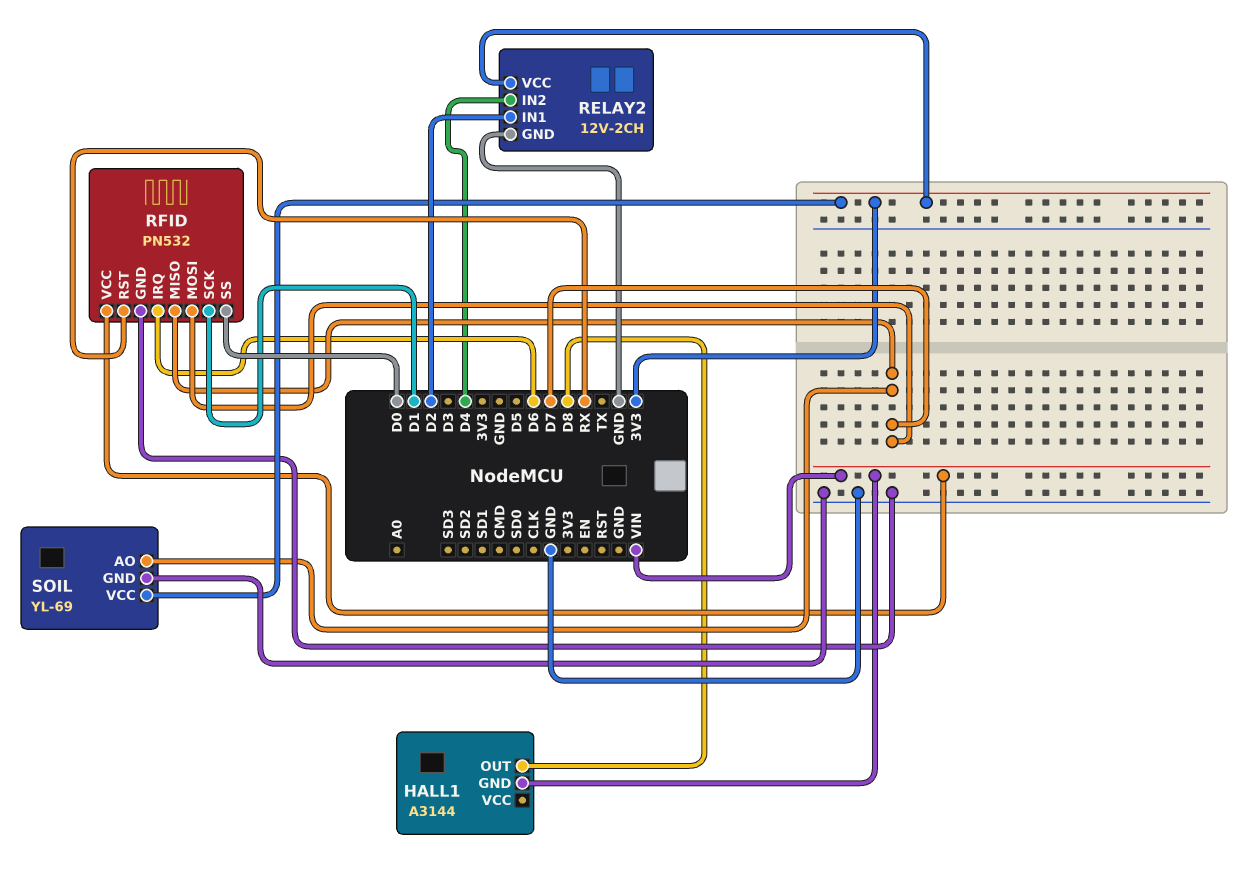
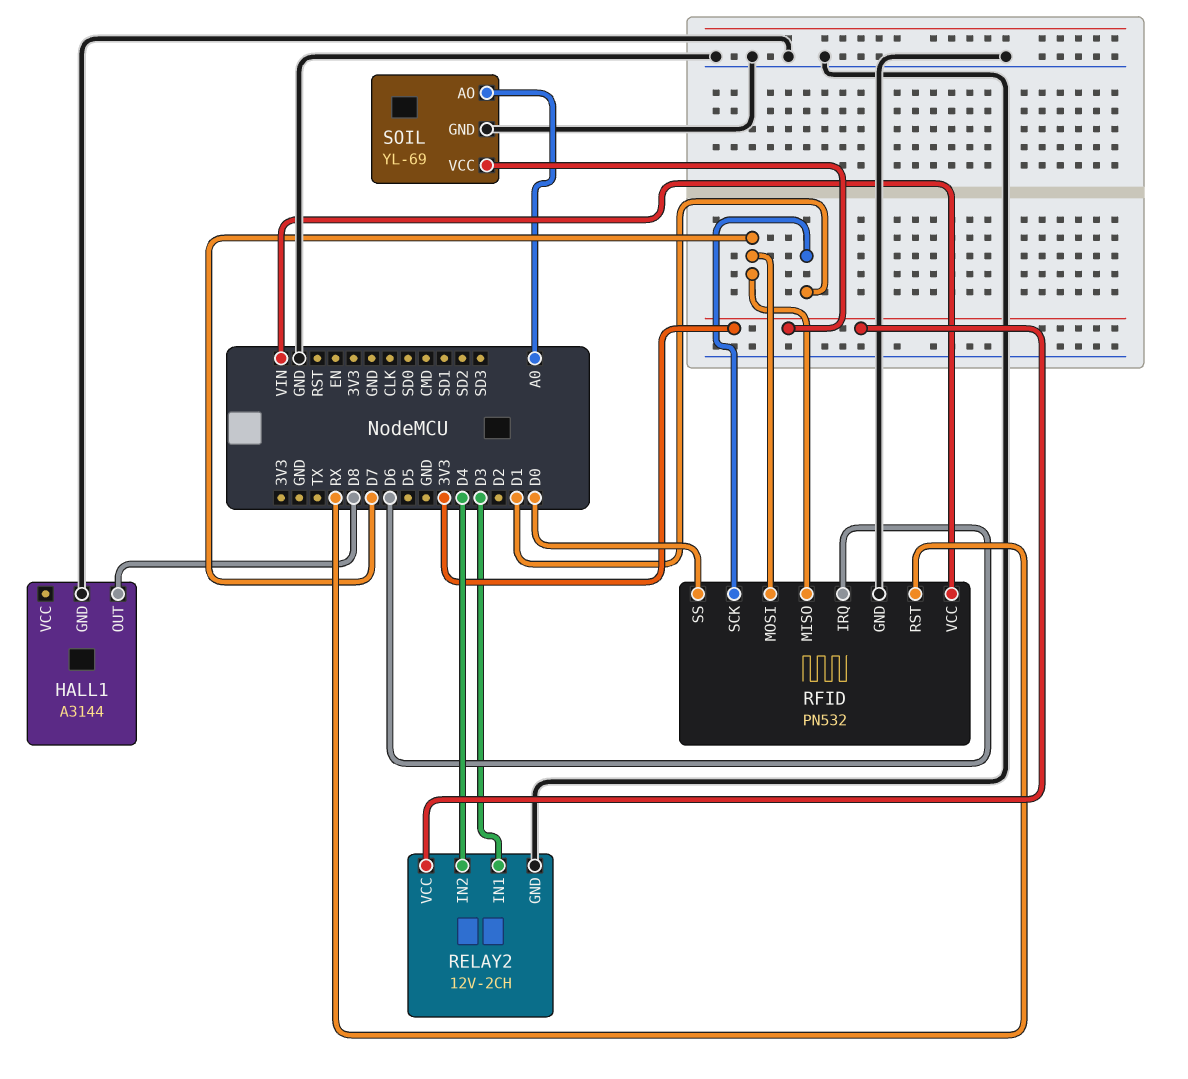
HALL1 pin GND: VIN -> GND
RELAY2 pin IN1: D2 -> D3
SOIL pin AO: D7 -> A0

